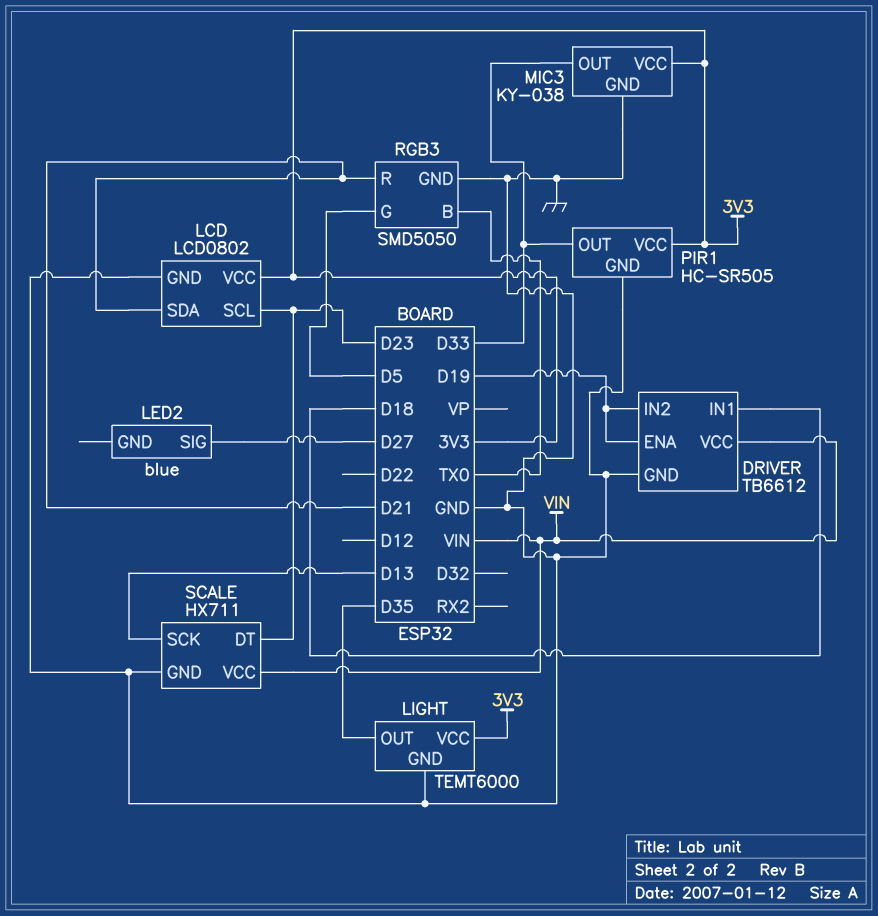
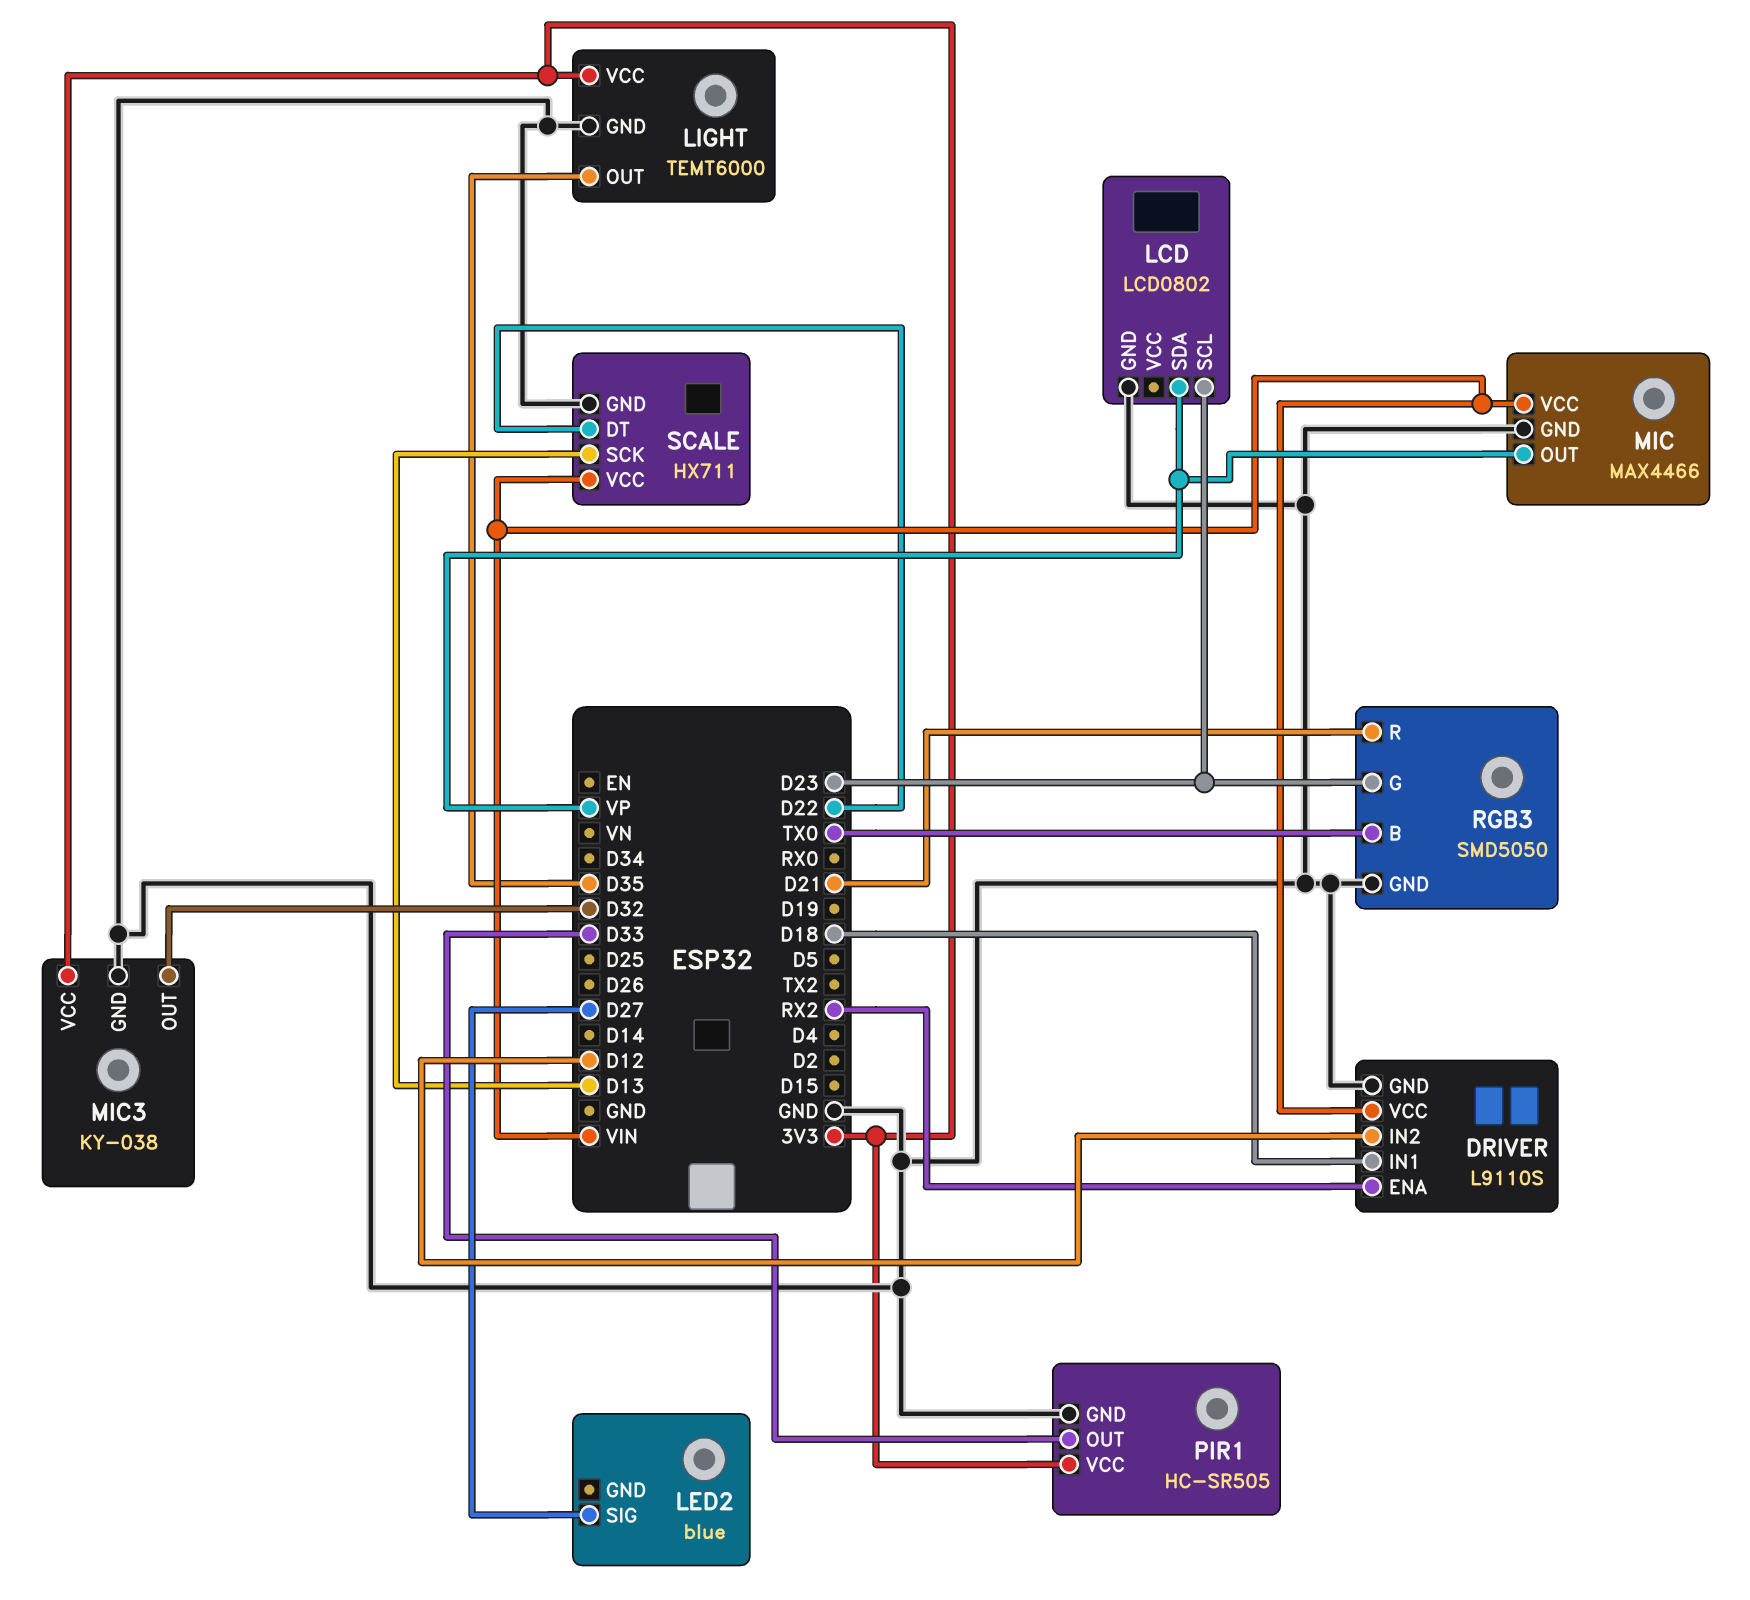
DRIVER: TB6612 -> L9110S
DRIVER pin ENA: D19 -> RX2
DRIVER pin IN2: D19 -> D12
LCD pin SDA: D21 -> VP
LCD pin VCC: 3V3 -> none
MIC: none -> MAX4466
MIC pin GND: none -> GND
MIC pin OUT: none -> VP
MIC pin VCC: none -> VIN
MIC3 pin OUT: D33 -> D32
RGB3 pin G: D5 -> D23
SCALE pin DT: D23 -> D22

